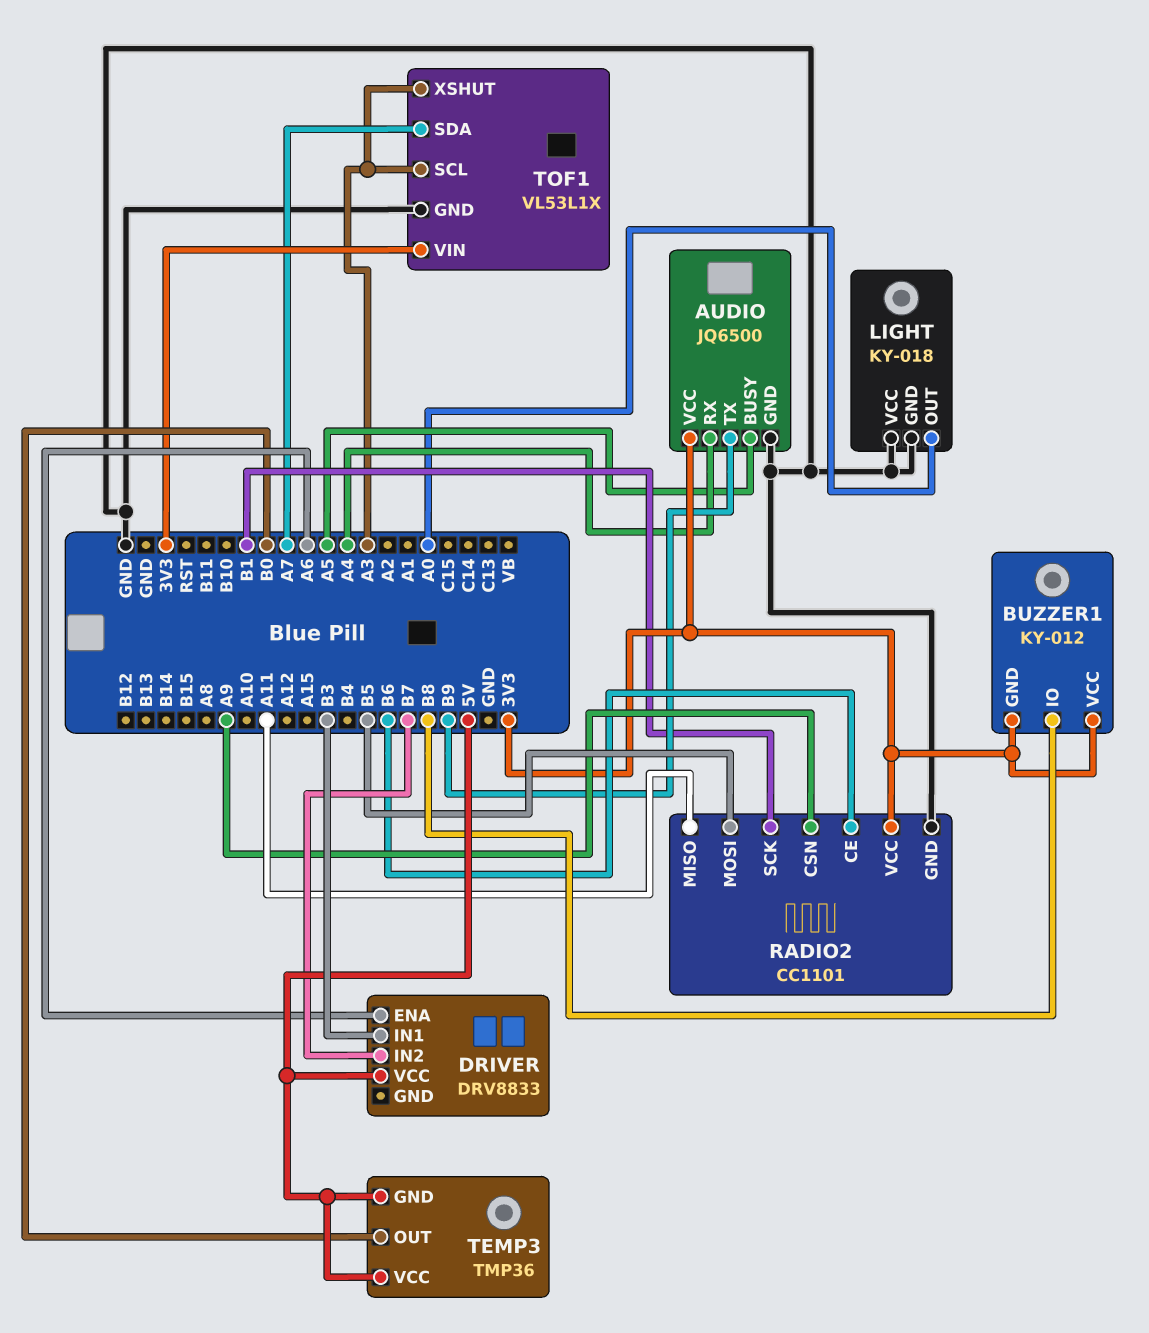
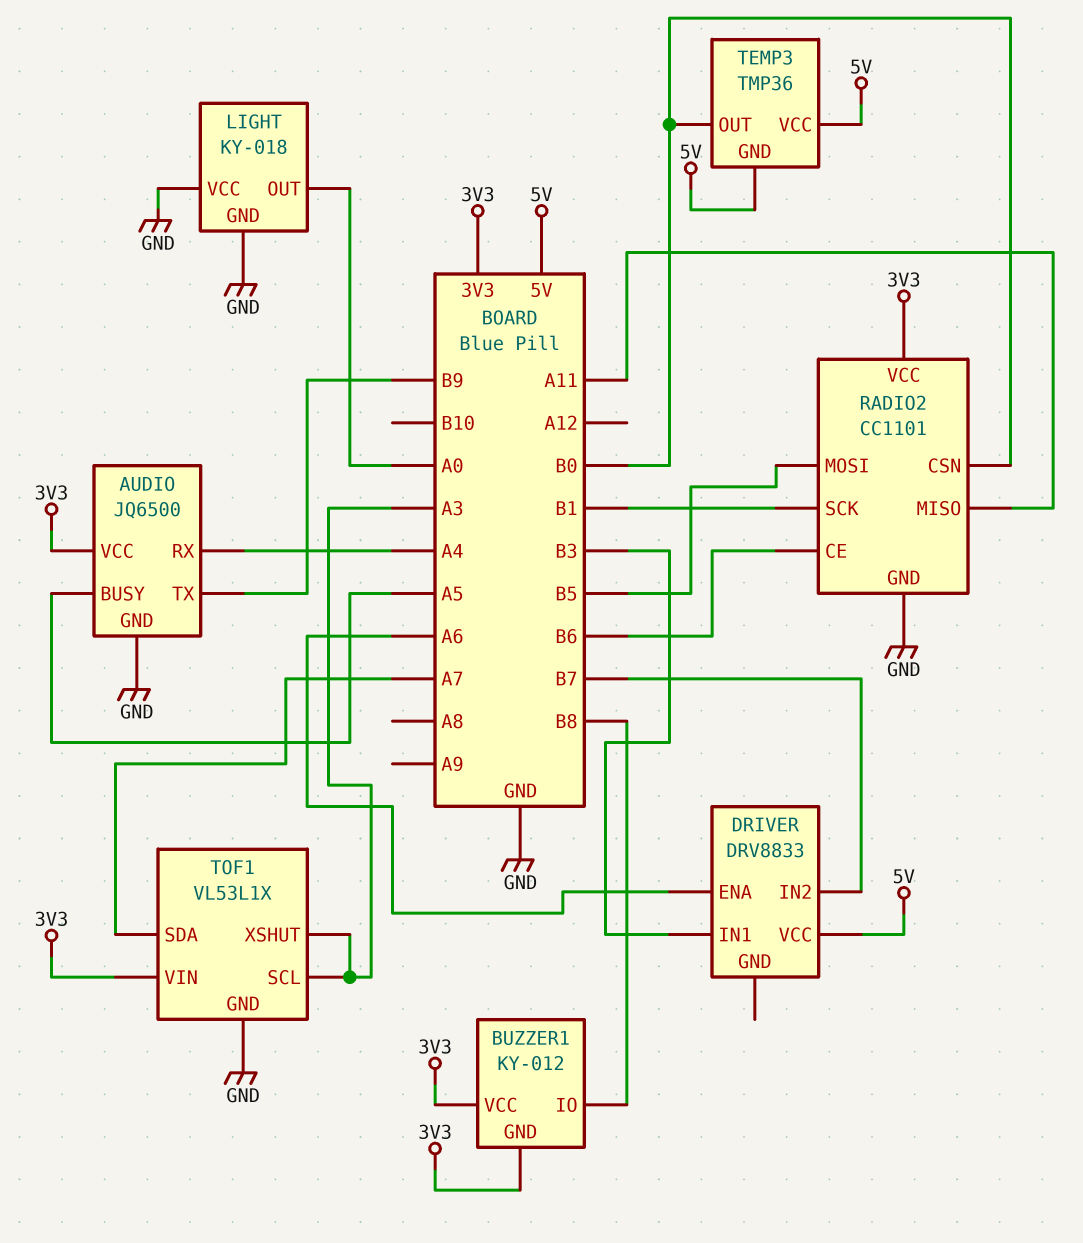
RADIO2 pin CSN: A9 -> B0

